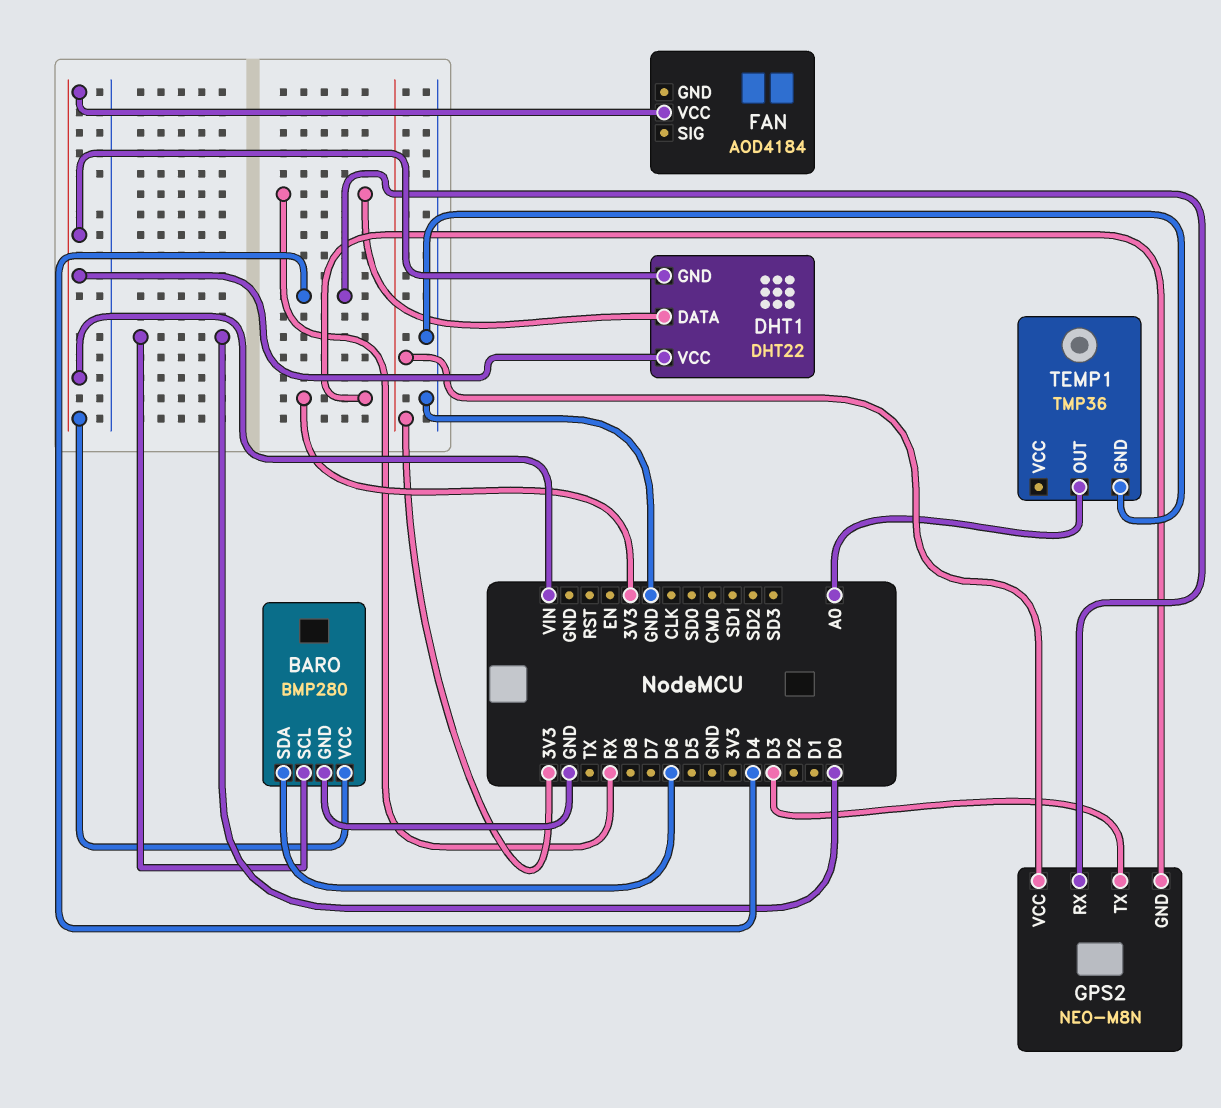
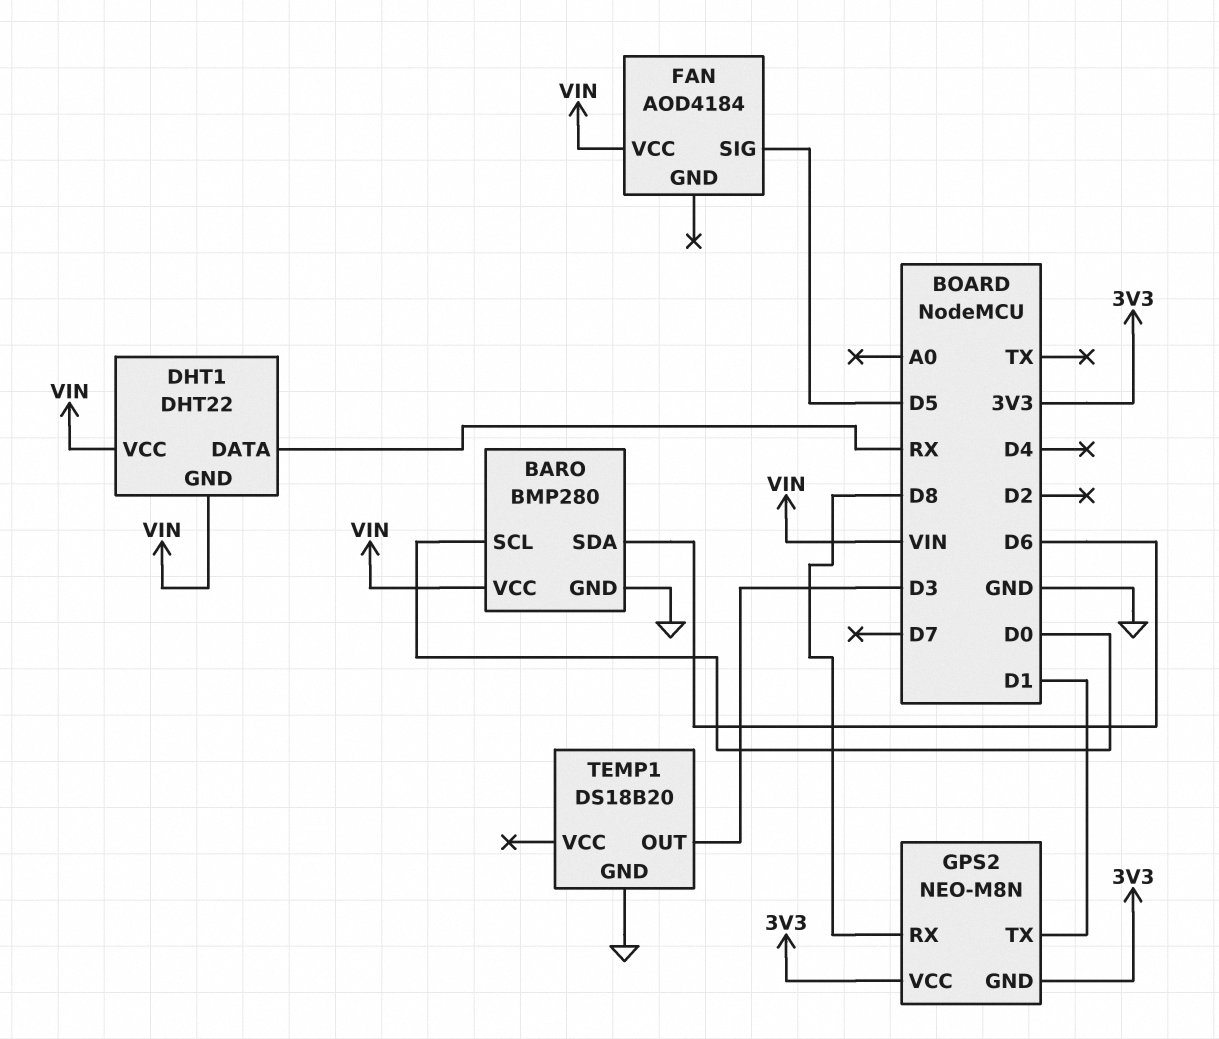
FAN pin SIG: none -> D5
GPS2 pin RX: D4 -> D8
GPS2 pin TX: D3 -> D1
TEMP1: TMP36 -> DS18B20
TEMP1 pin OUT: A0 -> D3

